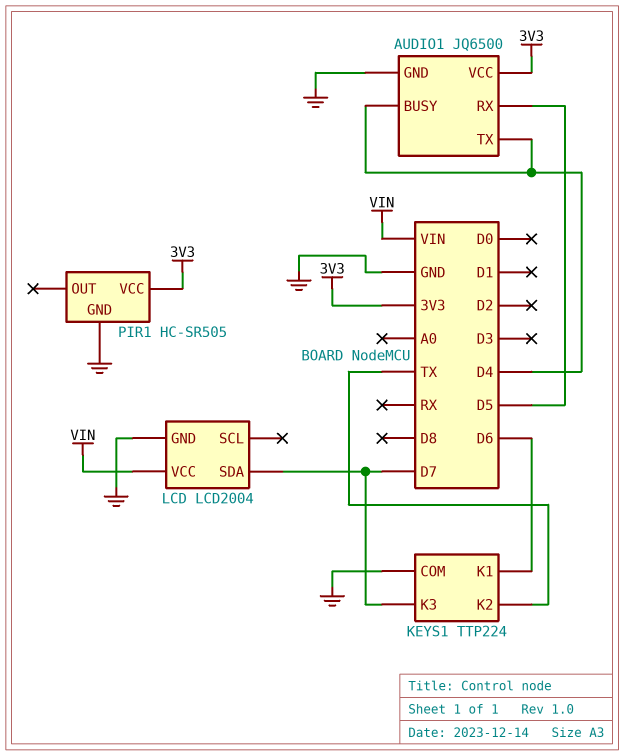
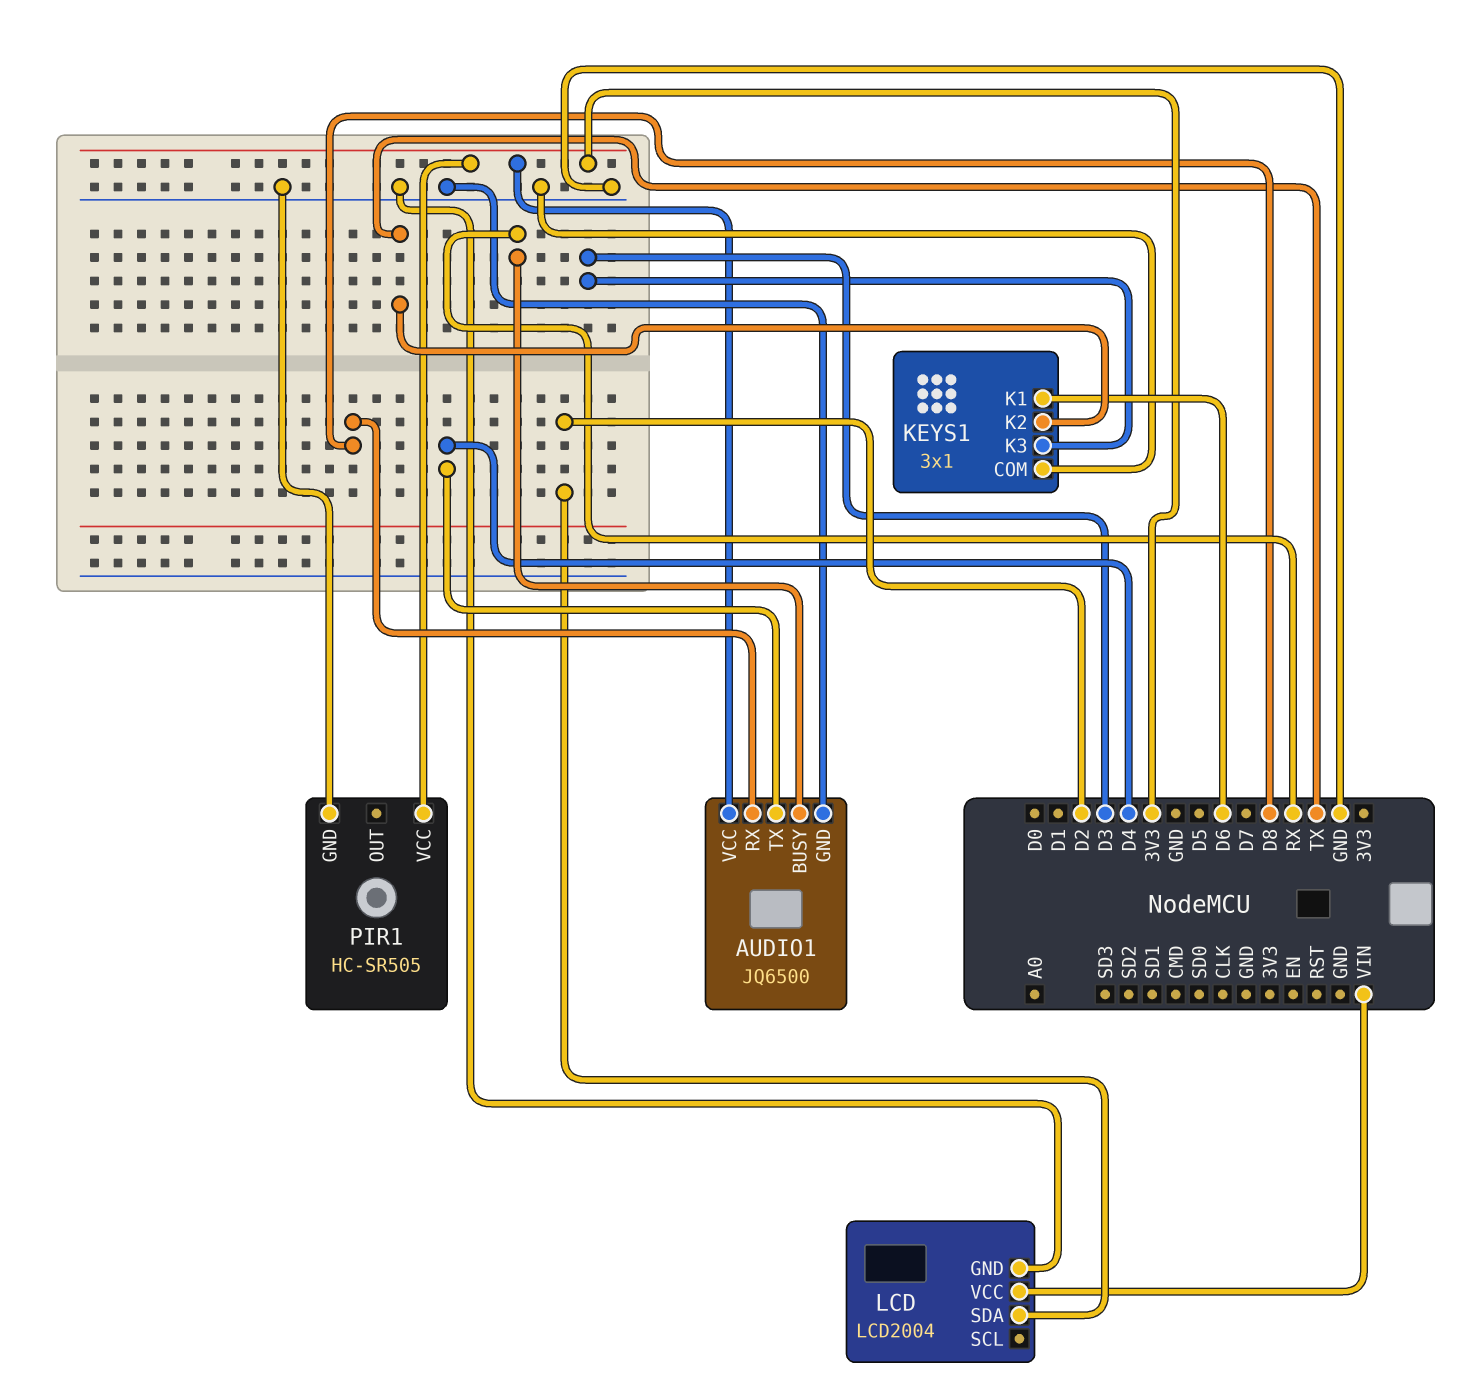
AUDIO1 pin BUSY: D4 -> RX
AUDIO1 pin RX: D5 -> D8
KEYS1: TTP224 -> 3x1
KEYS1 pin K3: D7 -> D3
LCD pin SDA: D7 -> D2

